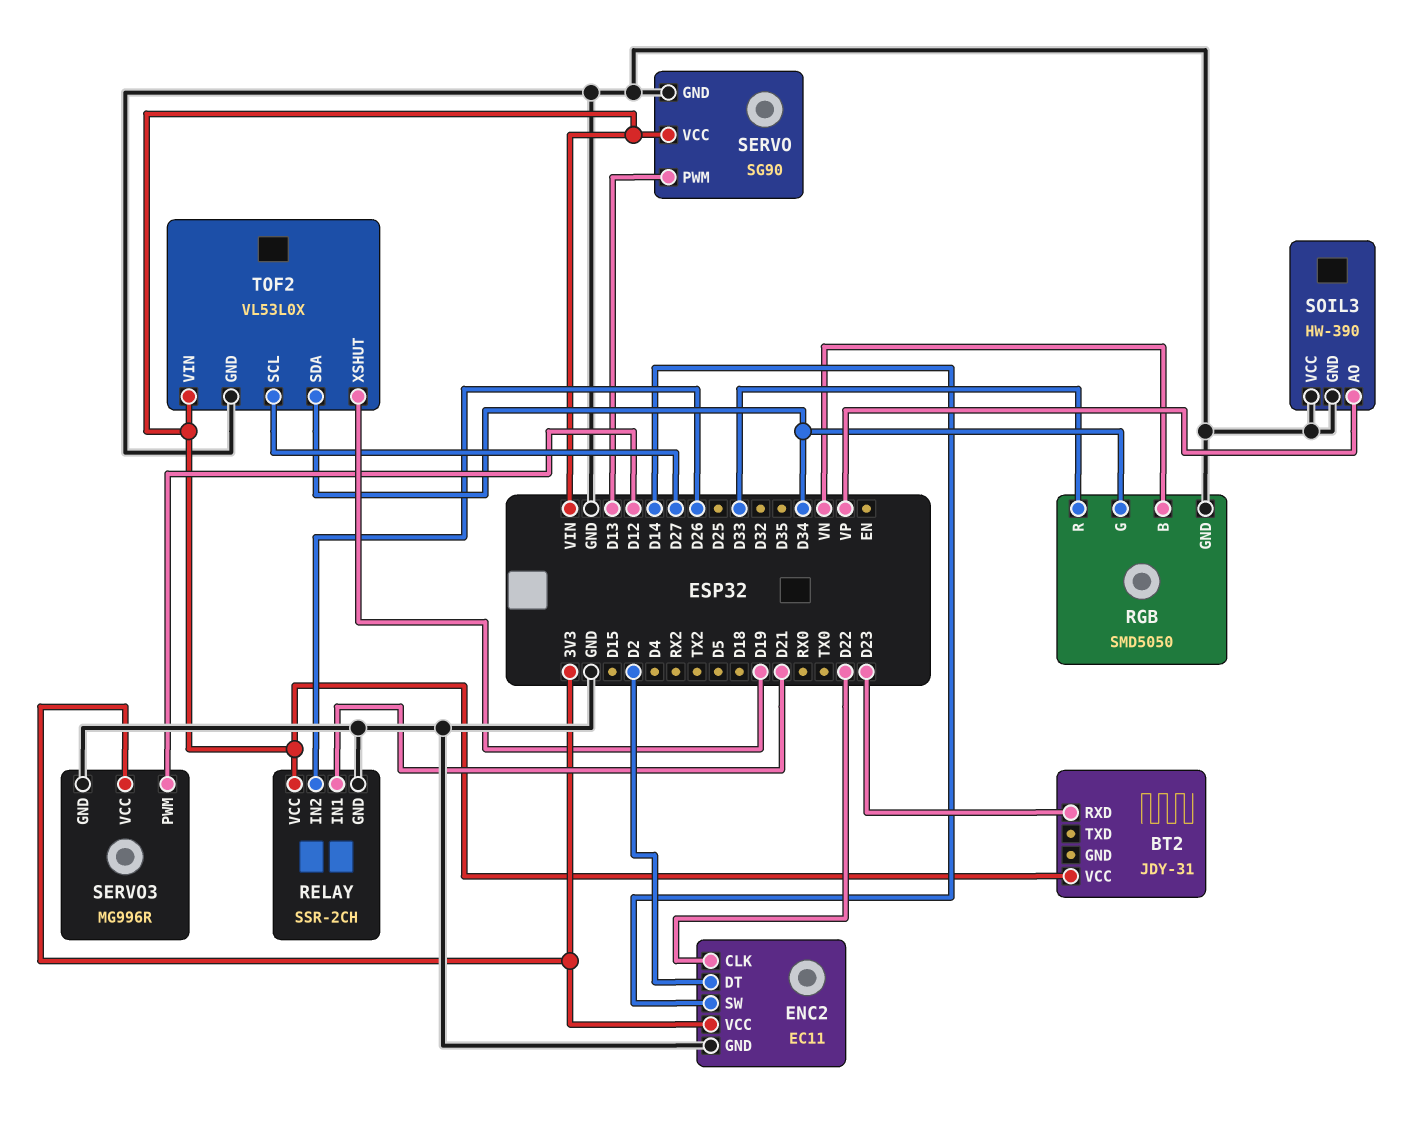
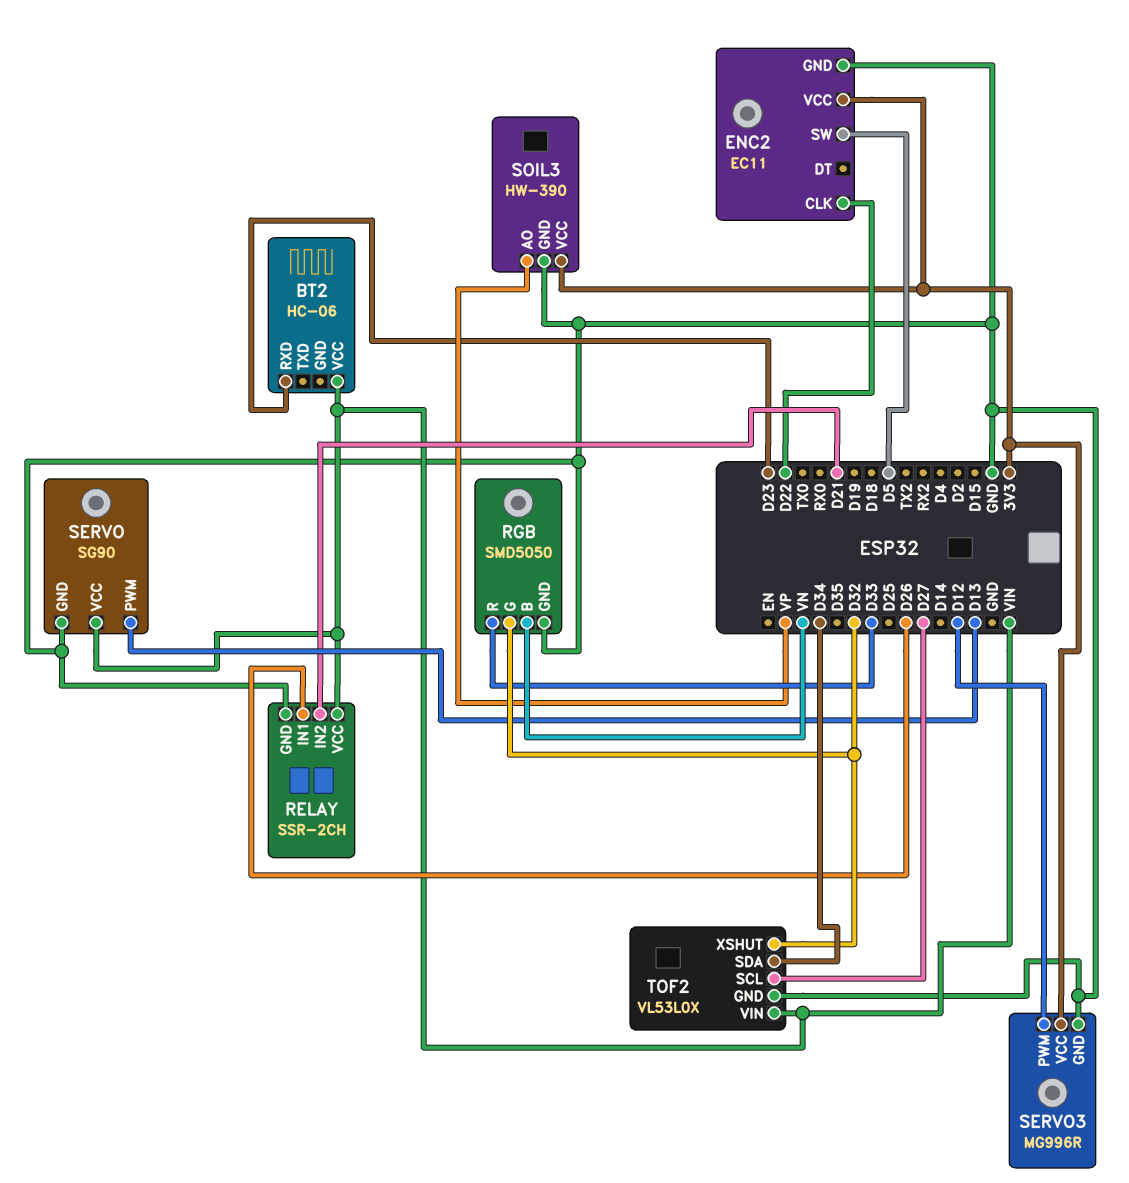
BT2: JDY-31 -> HC-06
ENC2 pin DT: D2 -> none
ENC2 pin SW: D14 -> D5
RELAY pin IN1: D21 -> D26
RELAY pin IN2: D26 -> D21
RGB pin G: D34 -> D32
SOIL3 pin VCC: GND -> 3V3
TOF2 pin XSHUT: D19 -> D32

